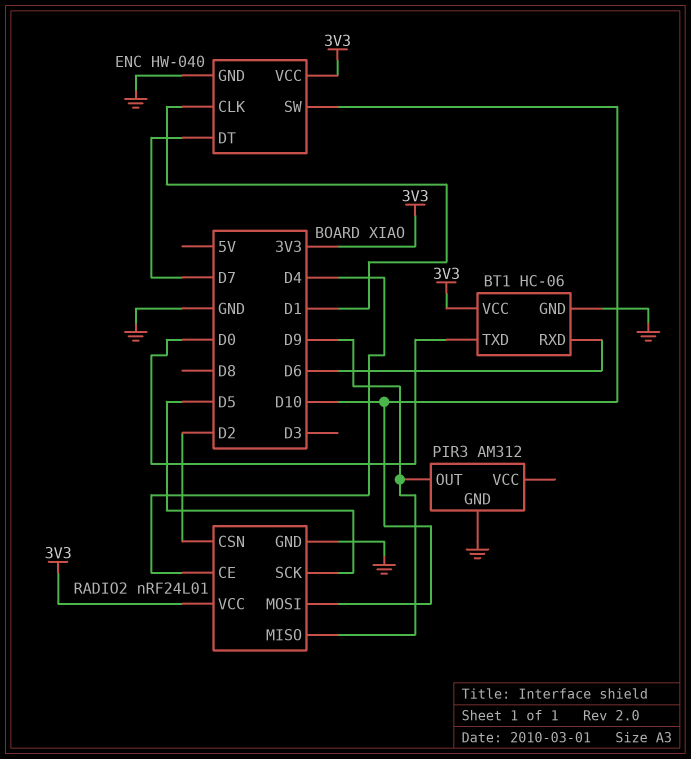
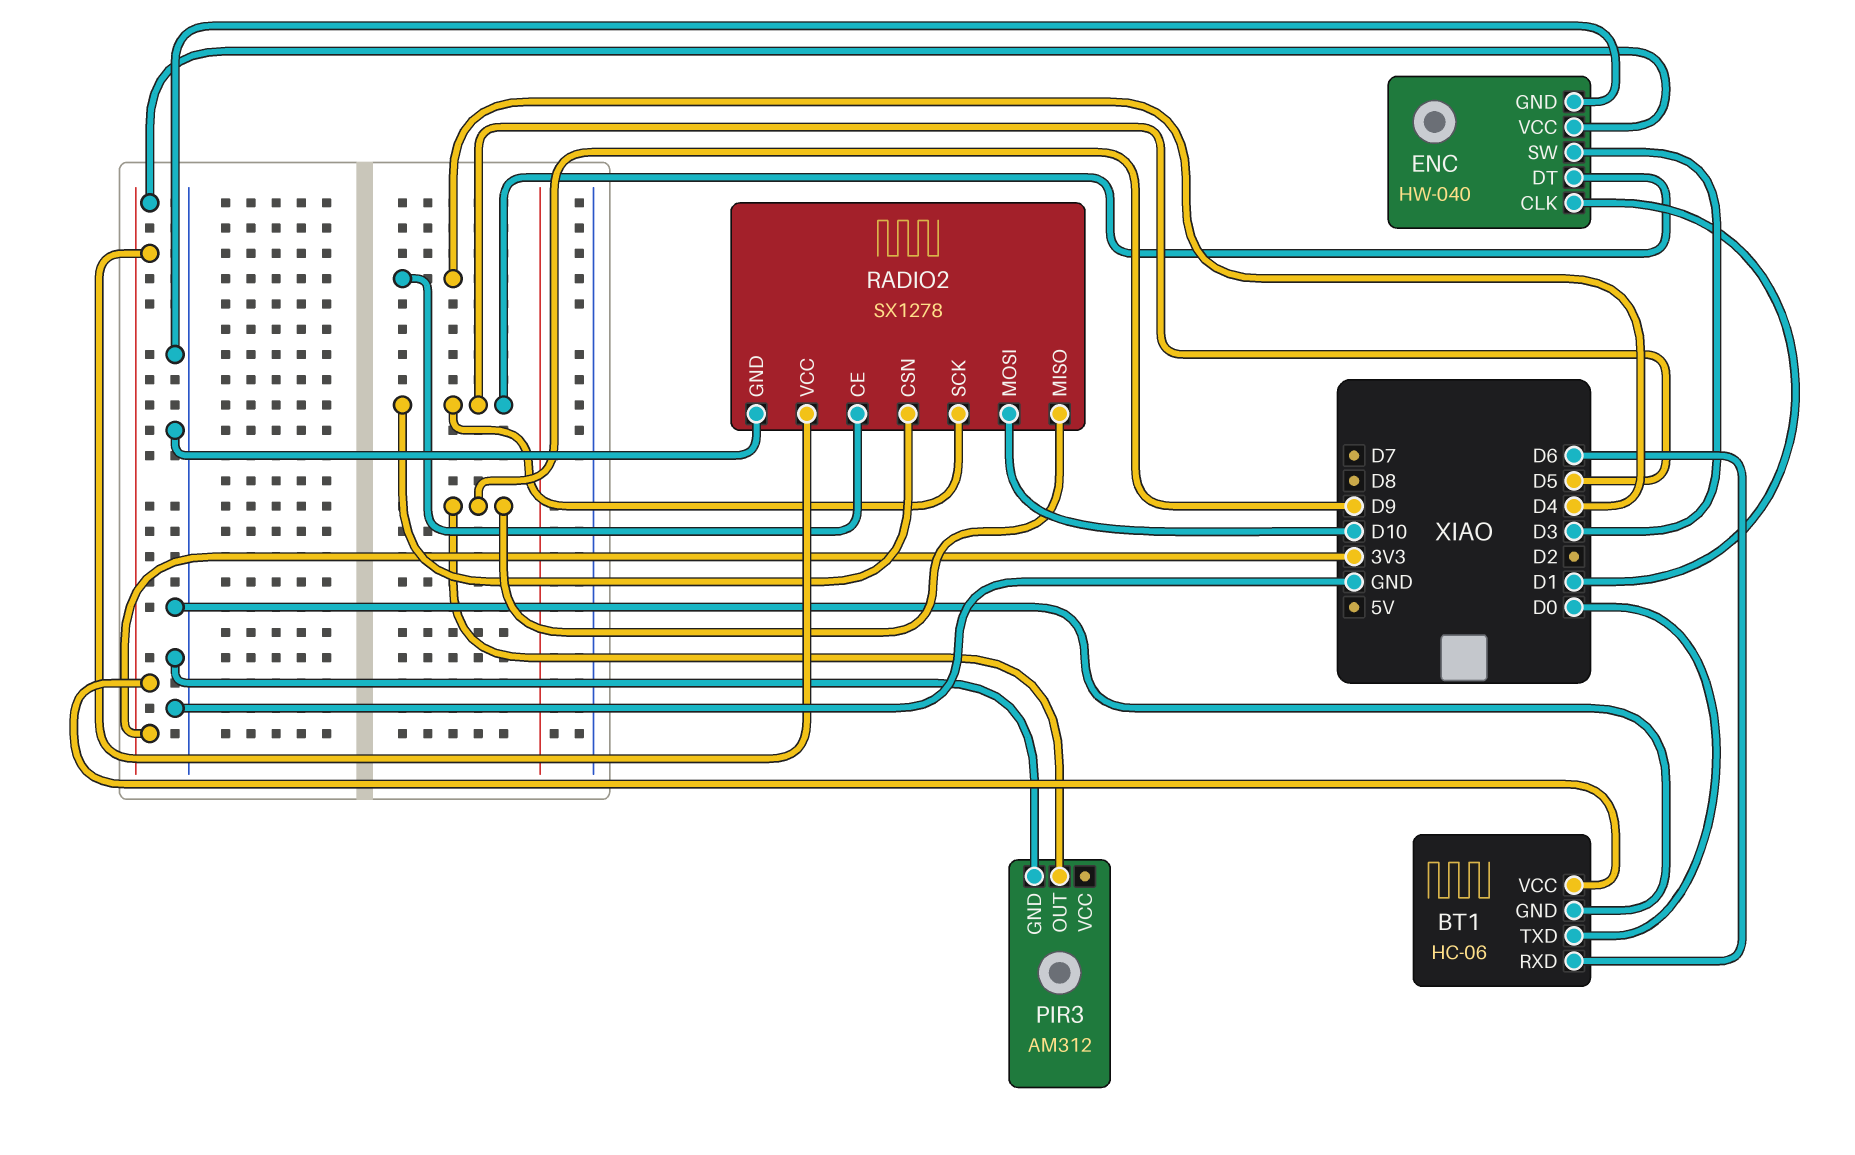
ENC pin DT: D7 -> D5
ENC pin SW: D10 -> D3
RADIO2: nRF24L01 -> SX1278
RADIO2 pin CSN: D2 -> D5

